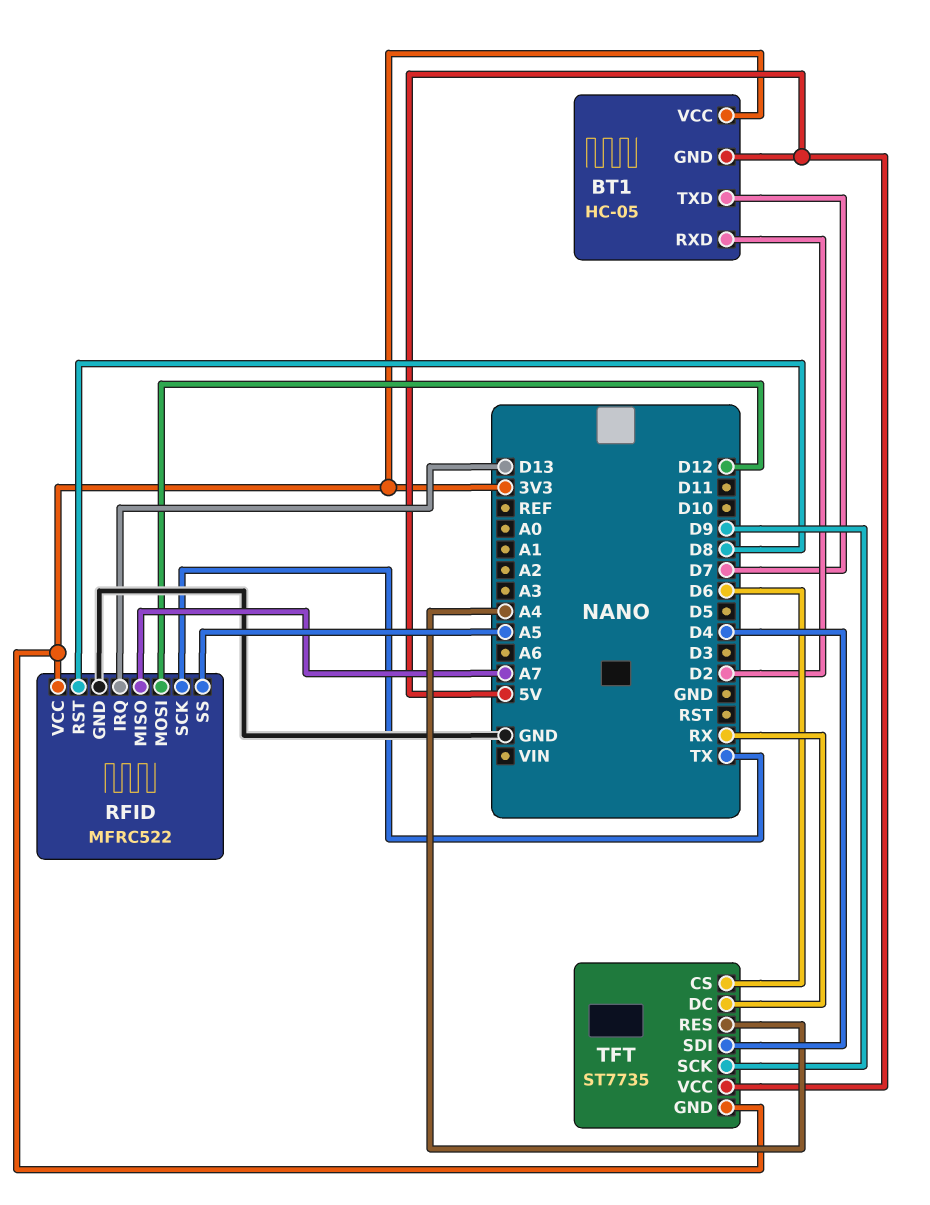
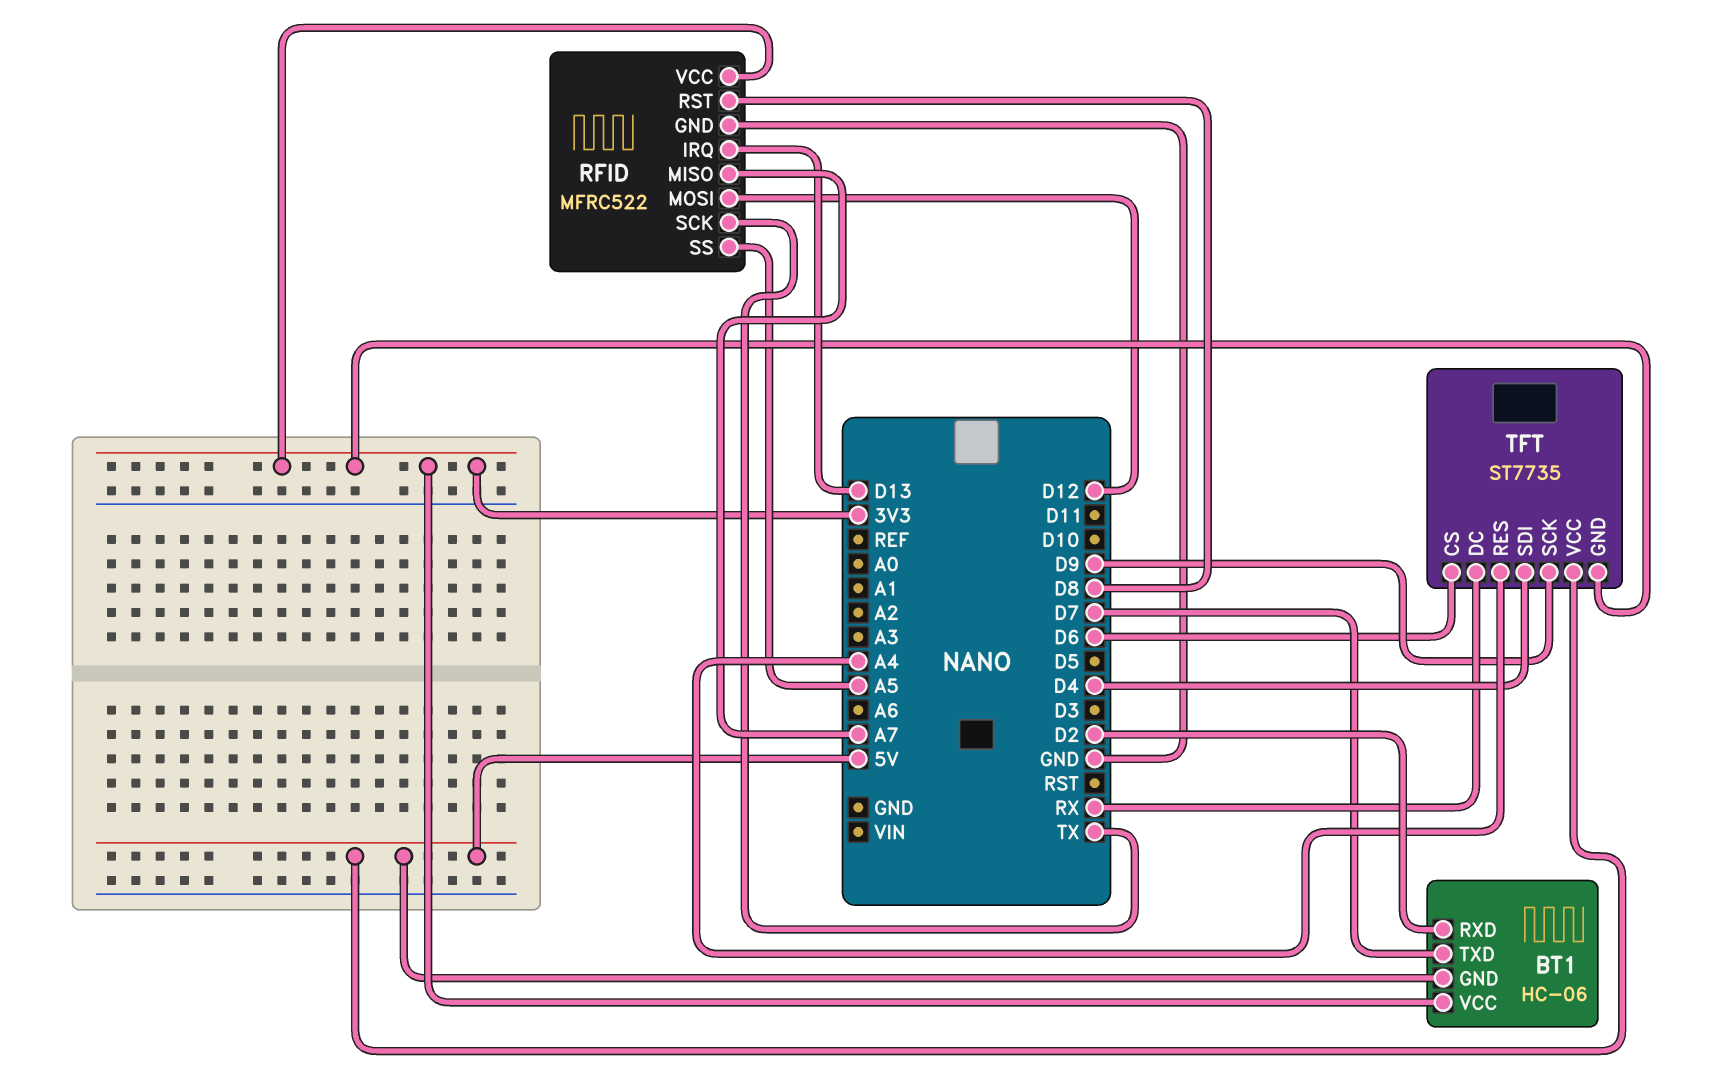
BT1: HC-05 -> HC-06

